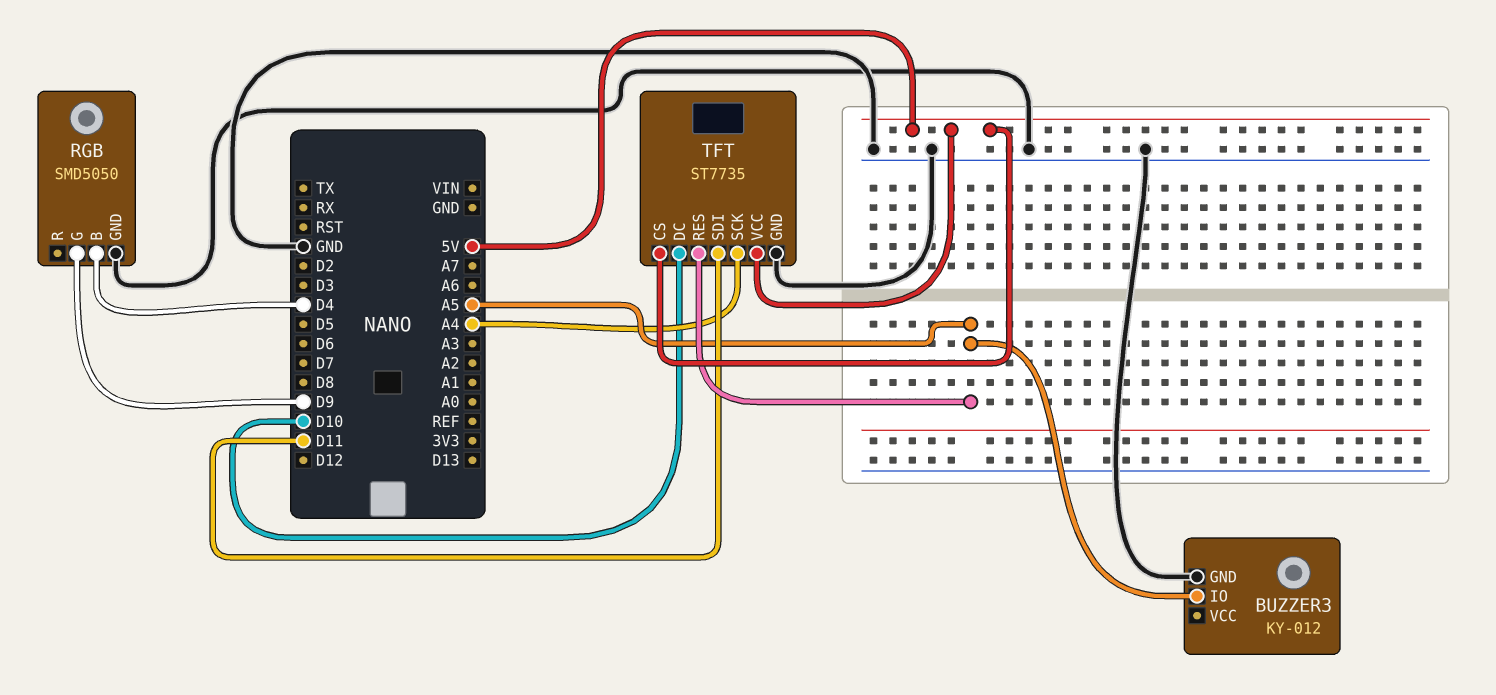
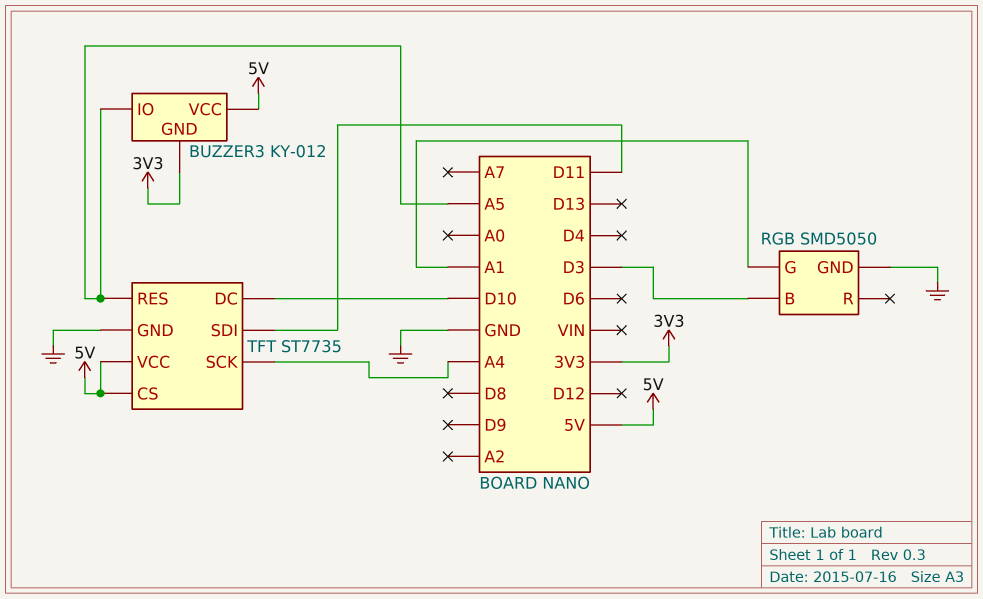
BUZZER3 pin GND: GND -> 3V3
BUZZER3 pin VCC: none -> 5V
RGB pin B: D4 -> D3
RGB pin G: D9 -> A1

